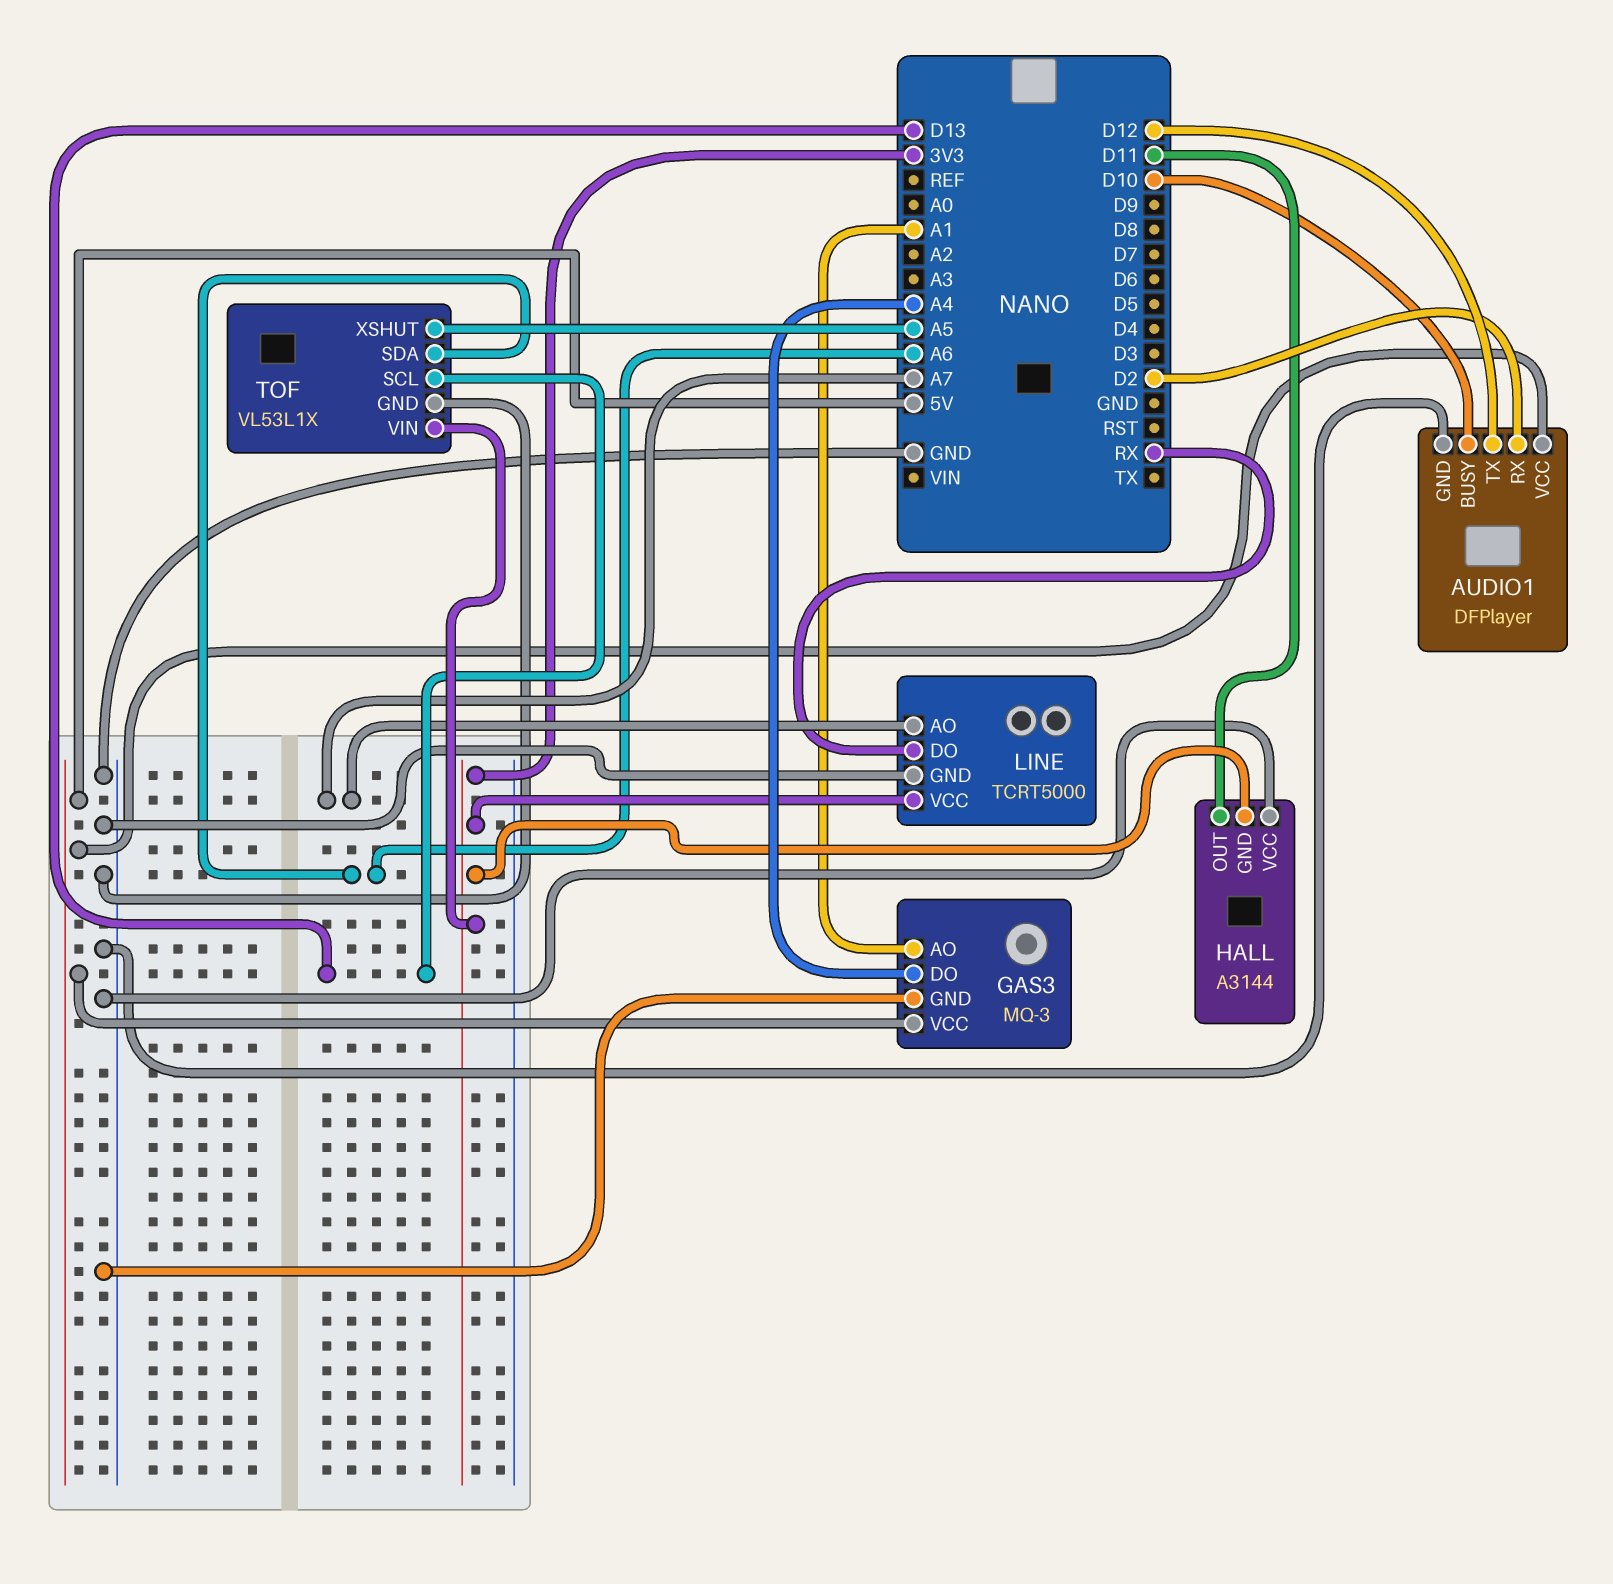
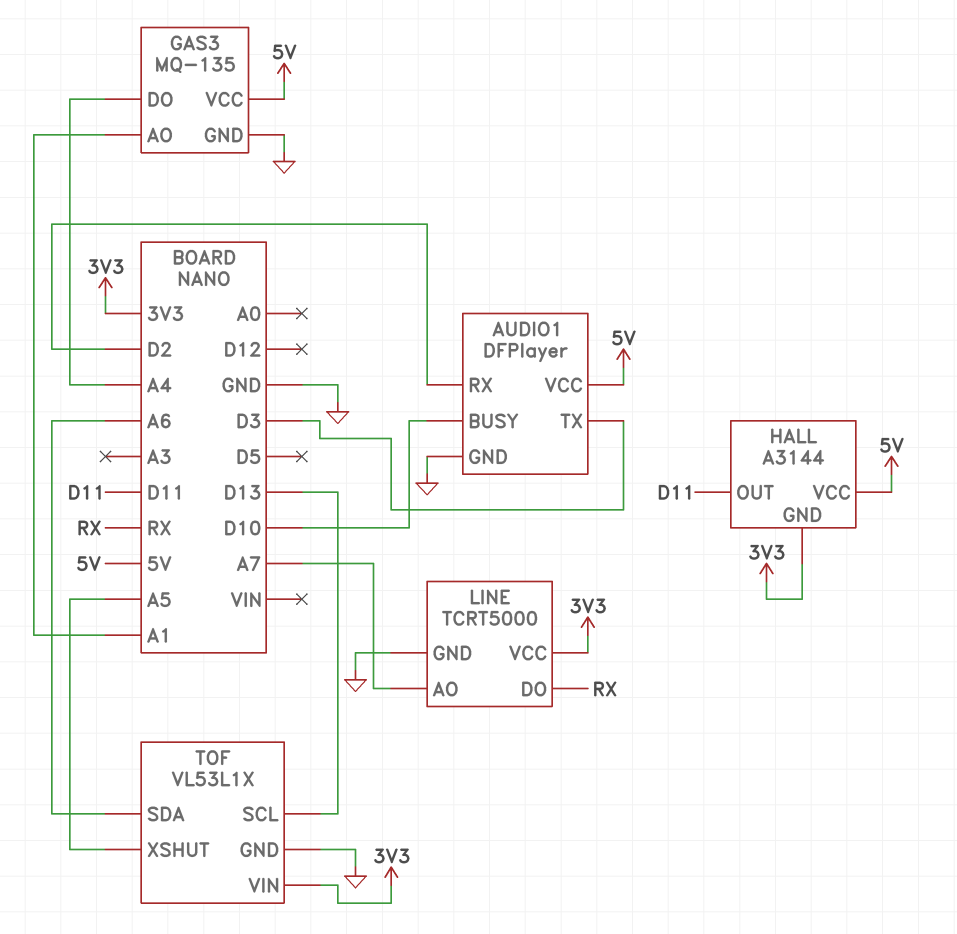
AUDIO1 pin TX: D12 -> D3
GAS3: MQ-3 -> MQ-135
HALL pin VCC: GND -> 5V

